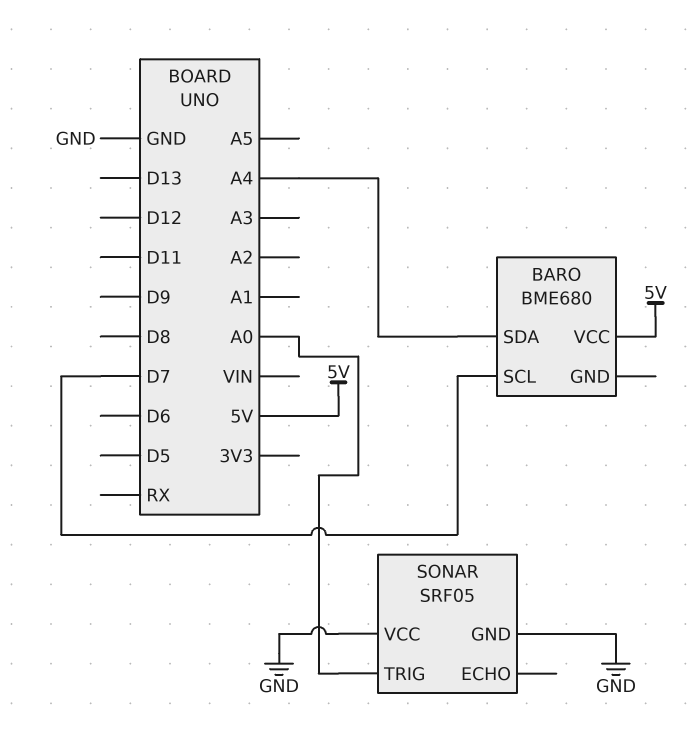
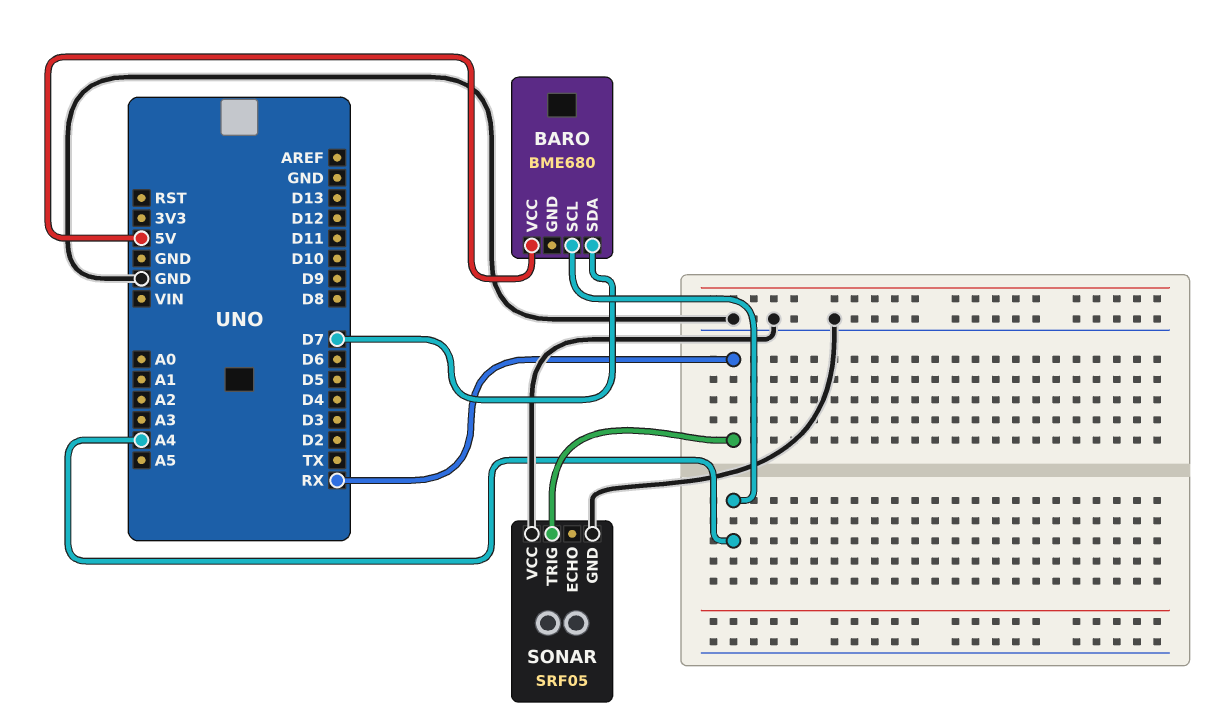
BARO pin SCL: D7 -> A4
BARO pin SDA: A4 -> D7
SONAR pin TRIG: A0 -> RX

